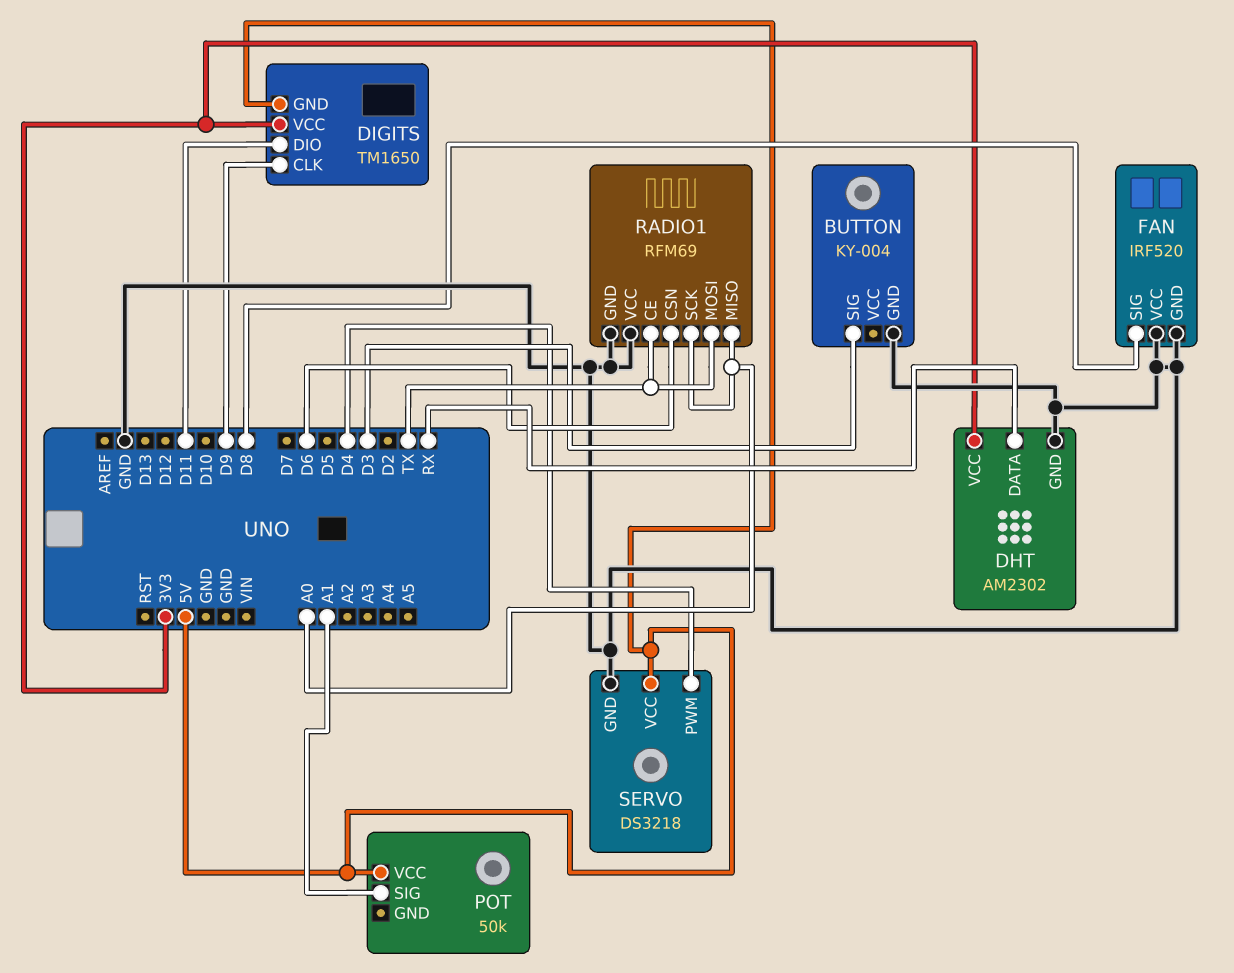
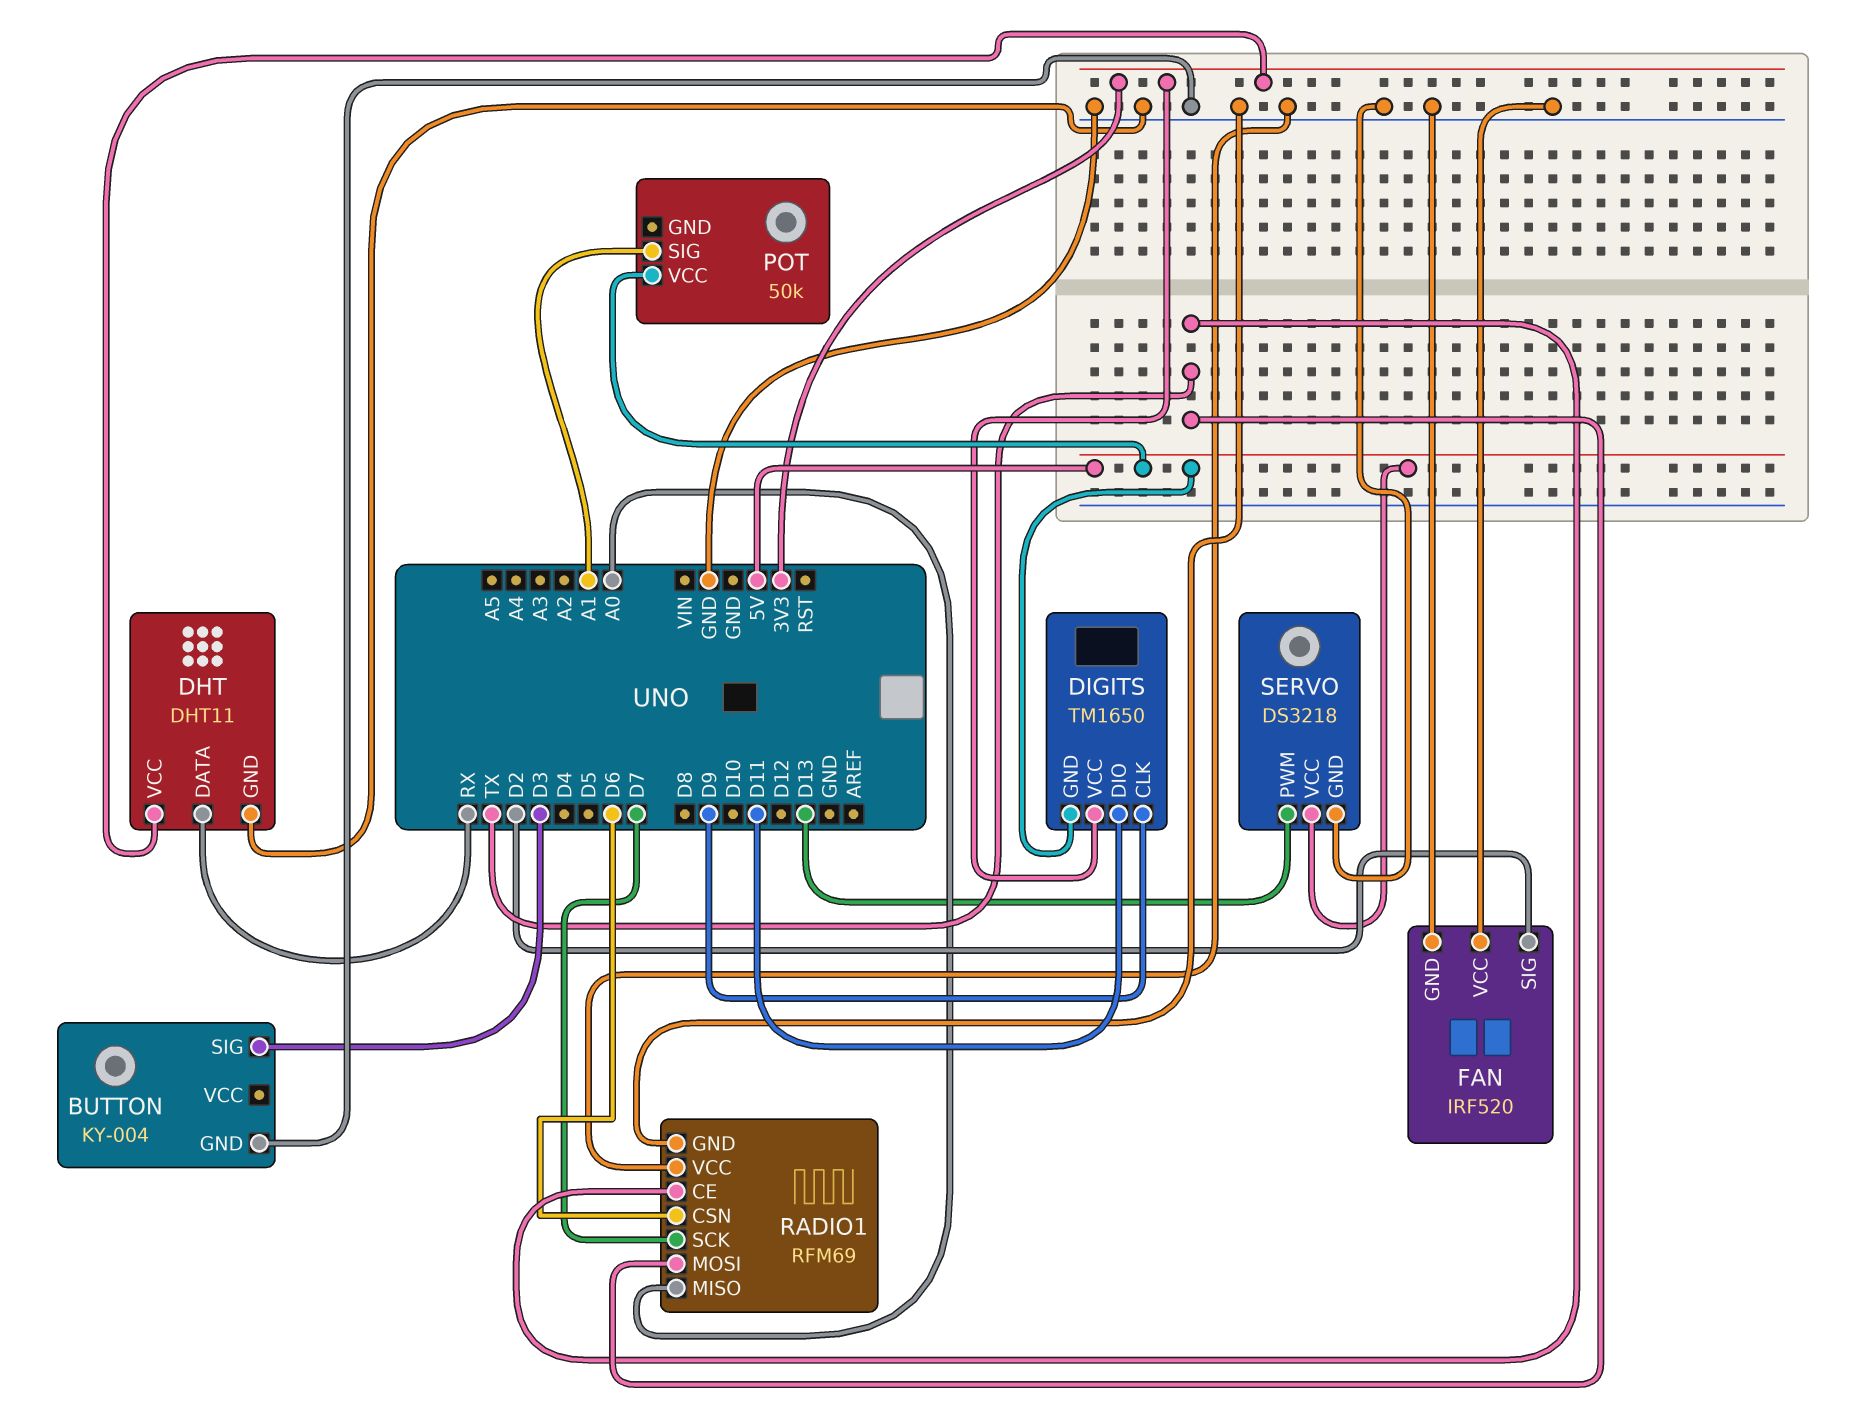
DHT: AM2302 -> DHT11
FAN pin SIG: D8 -> D2
RADIO1 pin SCK: A0 -> D7
SERVO pin PWM: D4 -> D13

